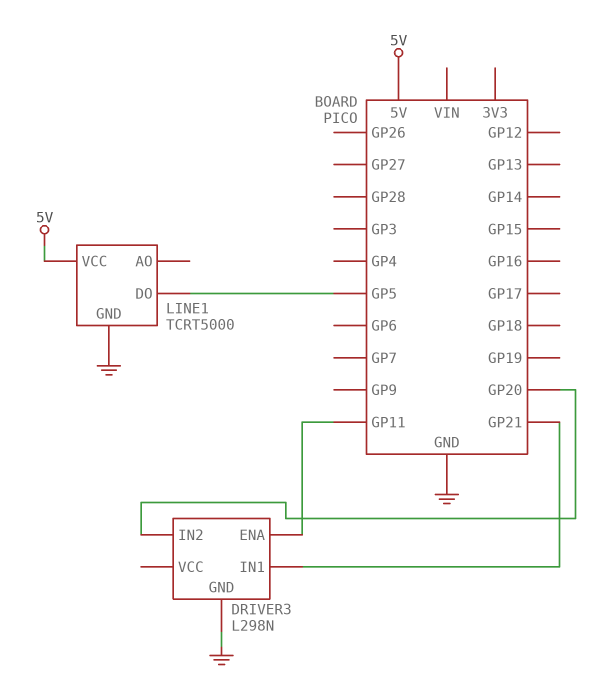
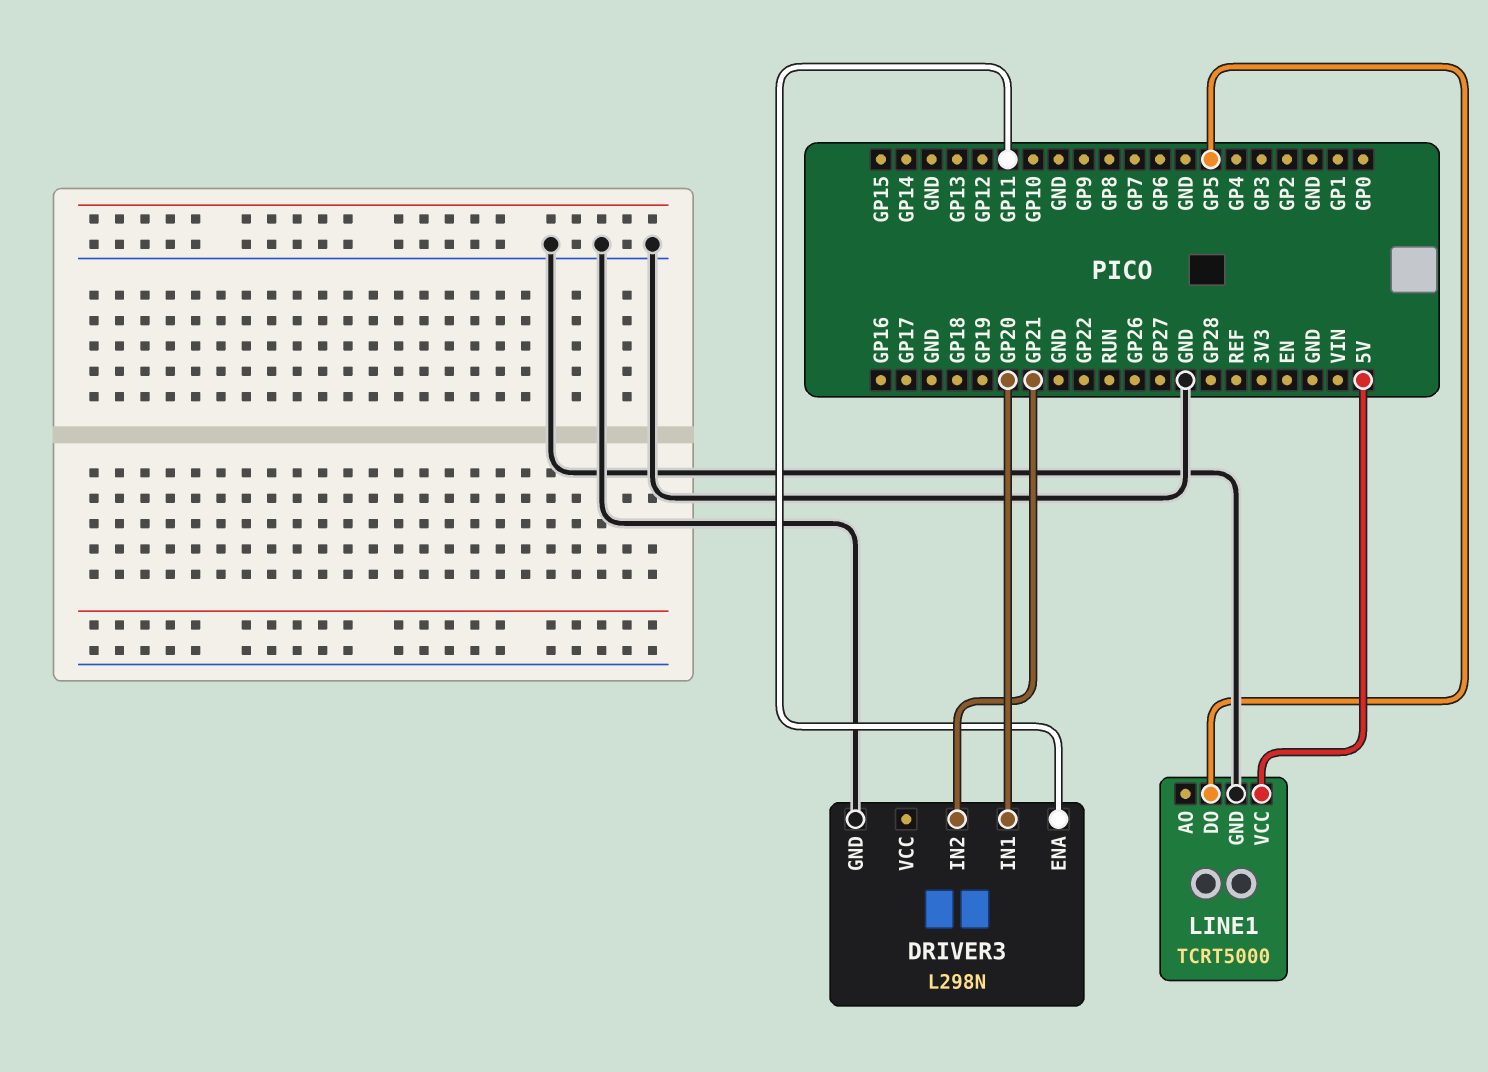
DRIVER3 pin IN1: GP21 -> GP20
DRIVER3 pin IN2: GP20 -> GP21

